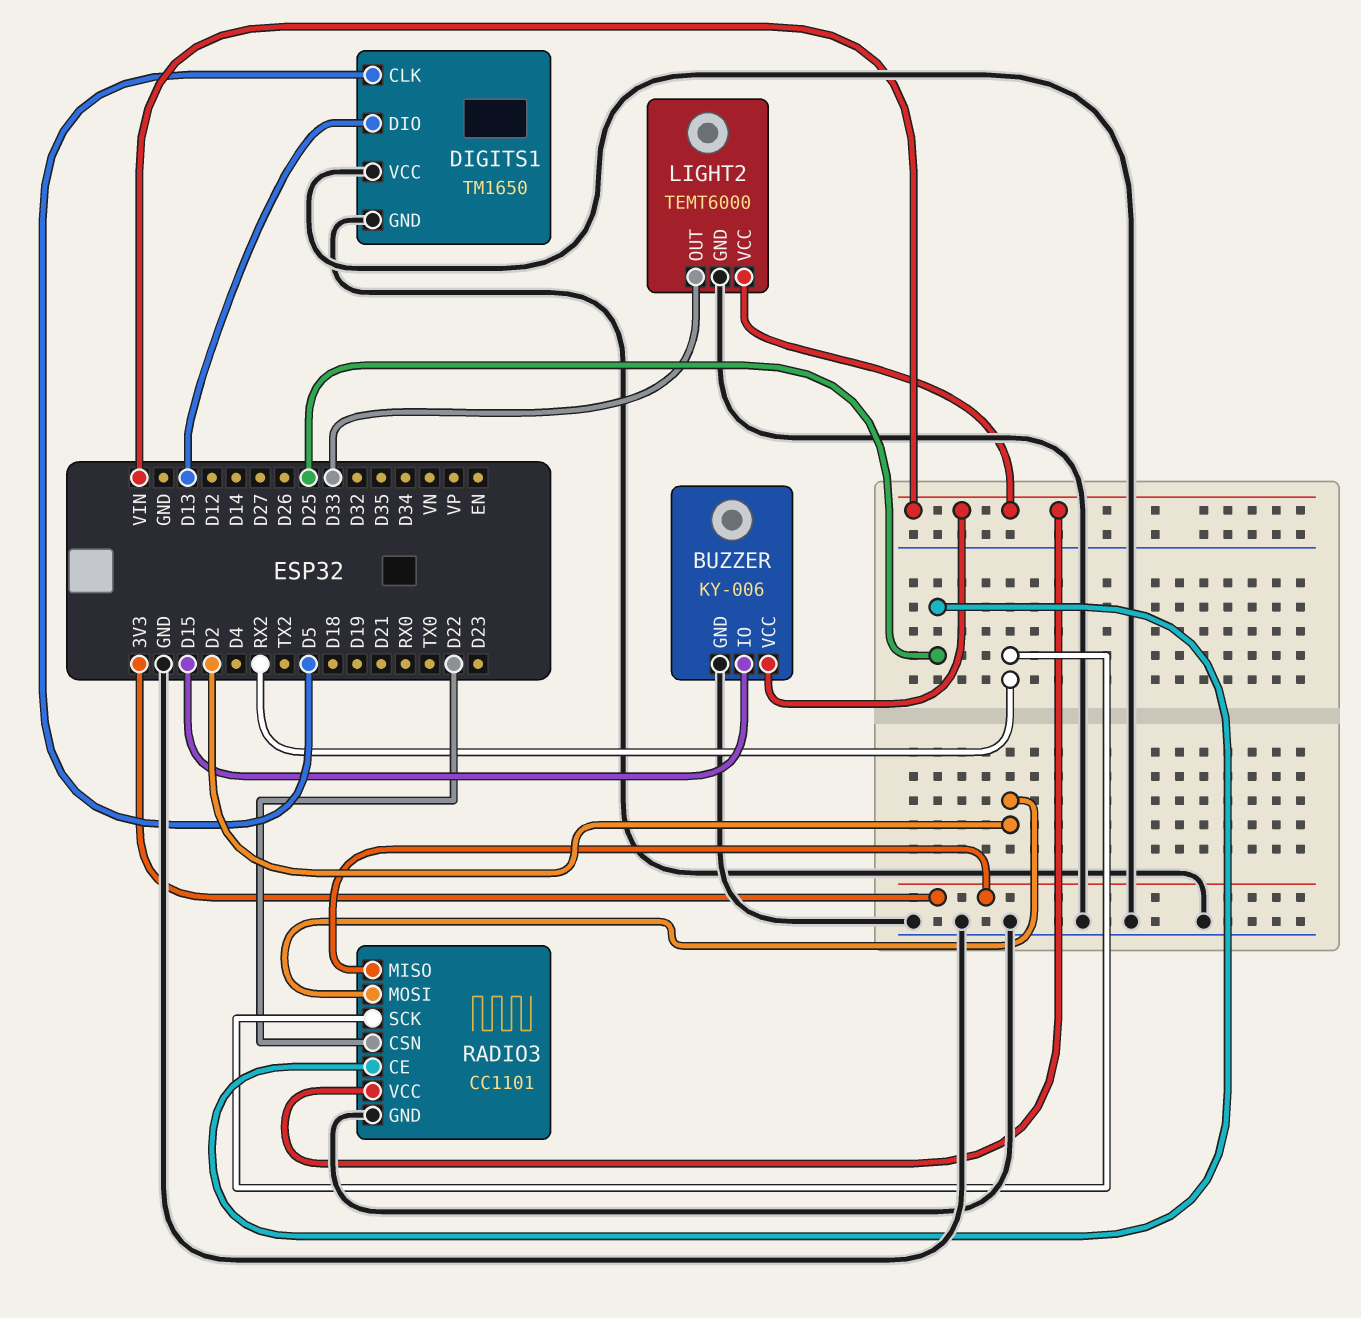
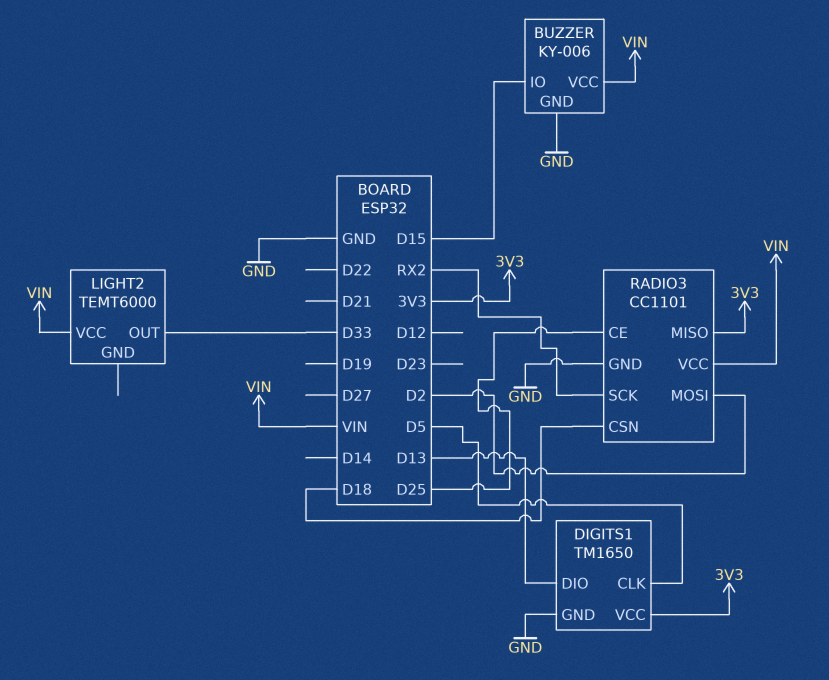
DIGITS1 pin VCC: GND -> 3V3
LIGHT2 pin GND: GND -> none
RADIO3 pin CSN: D22 -> D18

